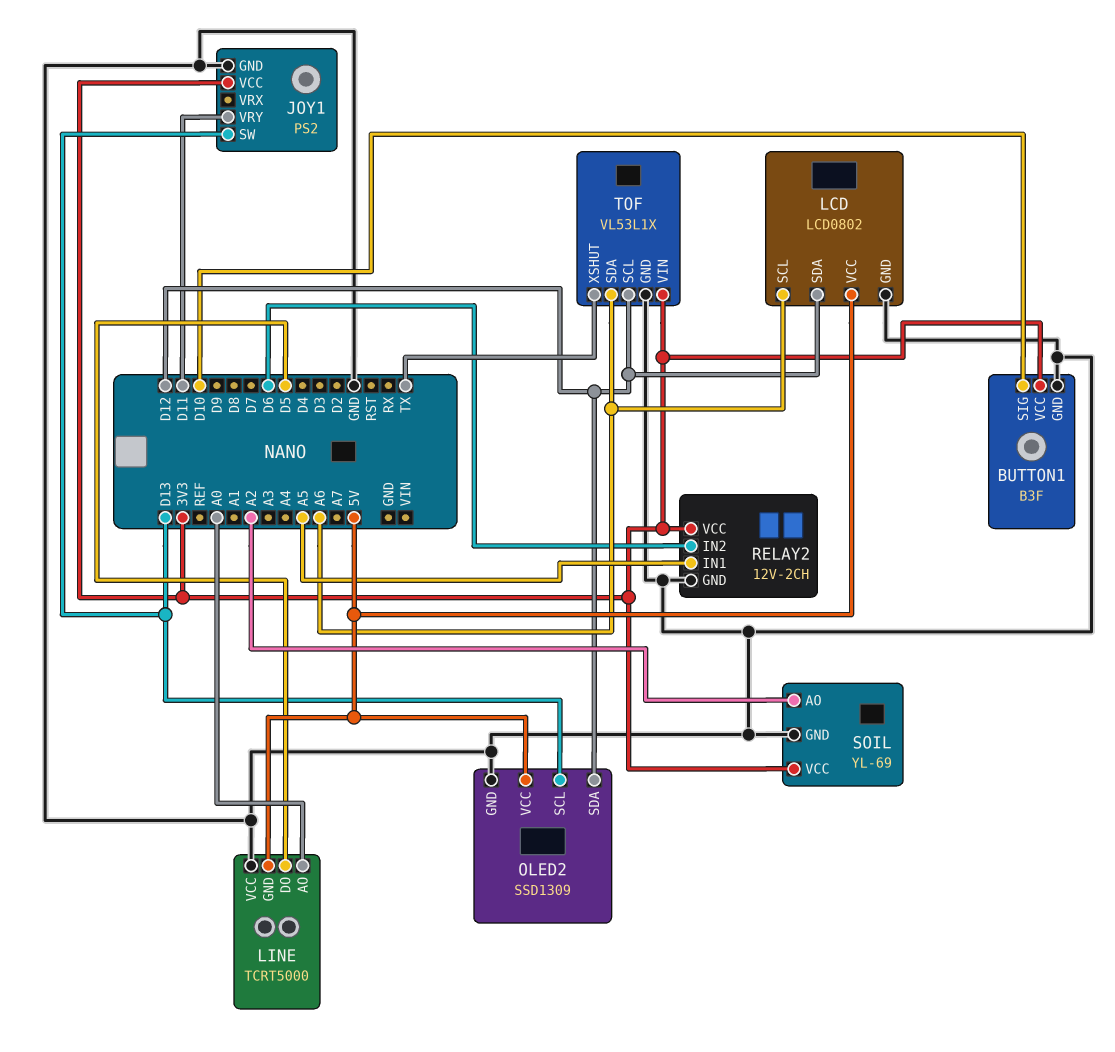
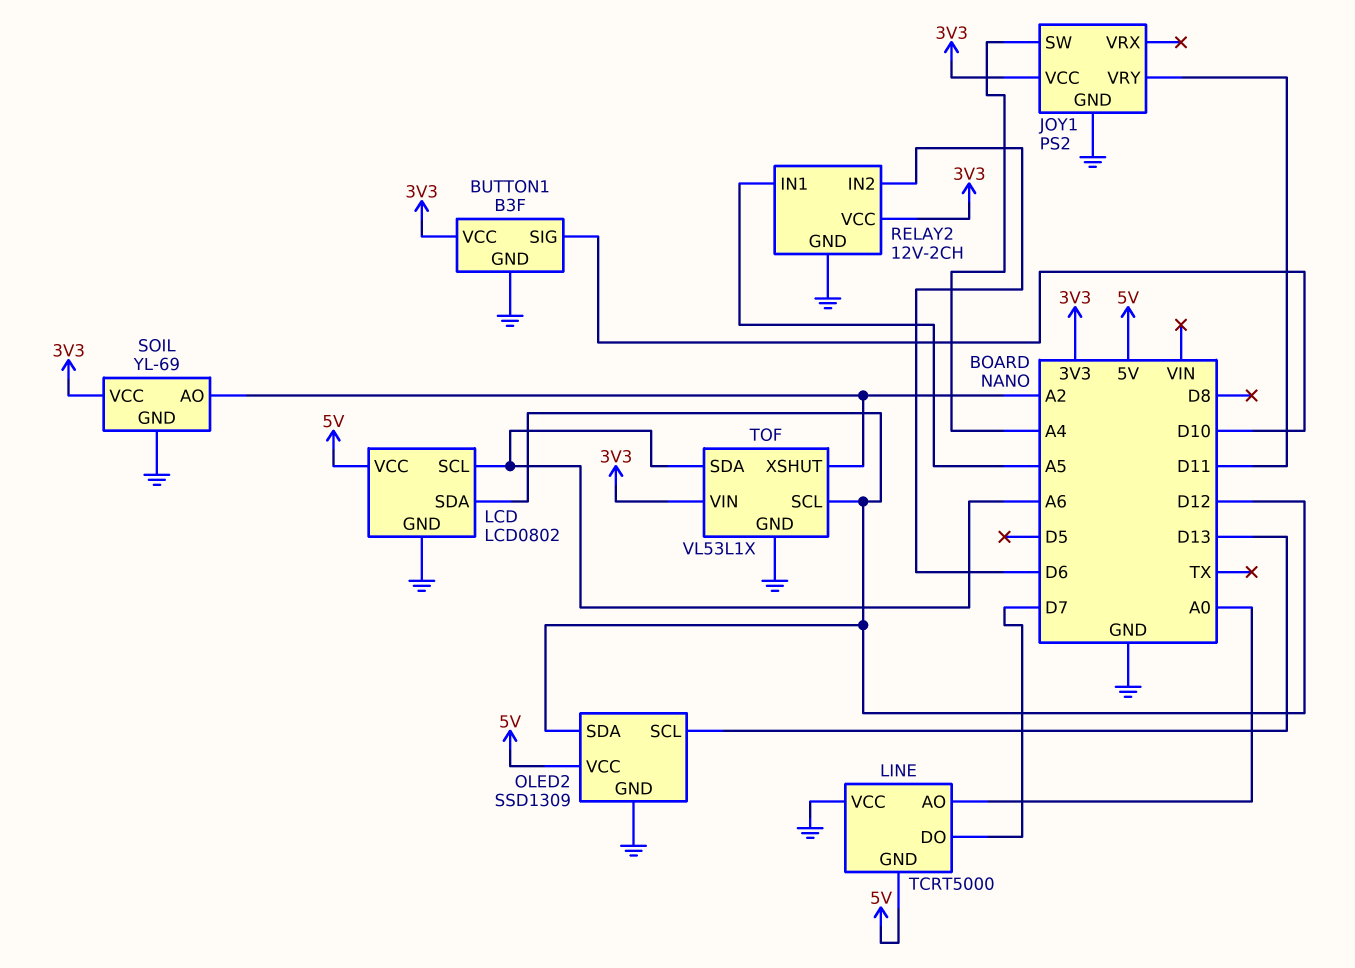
JOY1 pin SW: D13 -> A4
LINE pin DO: D5 -> D7
TOF pin XSHUT: TX -> A2

